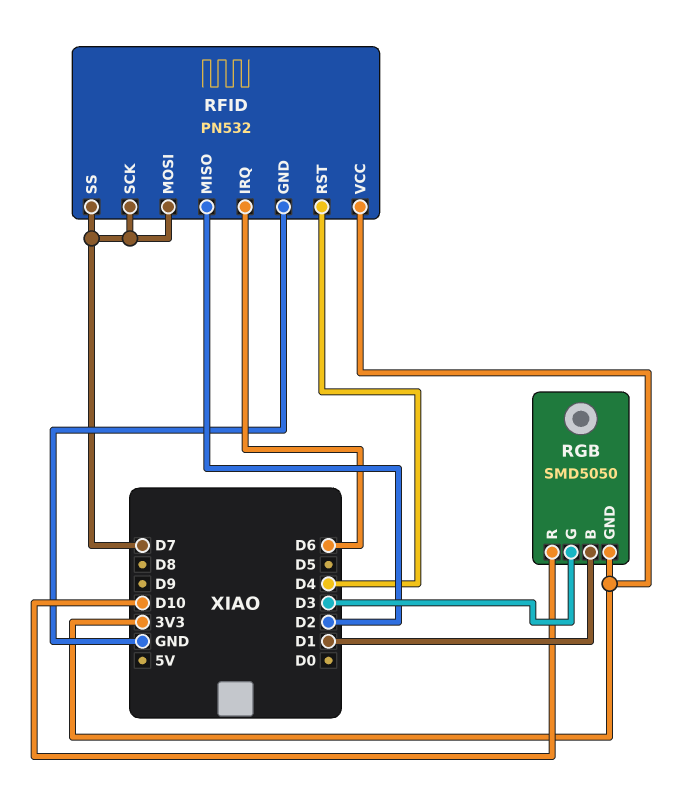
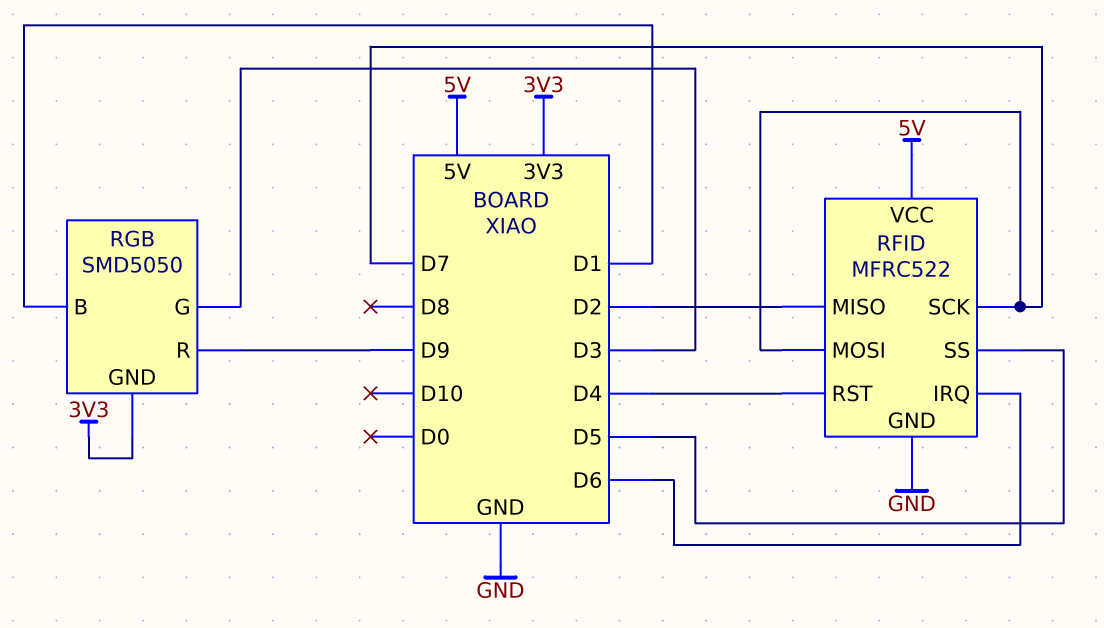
RFID: PN532 -> MFRC522
RFID pin SS: D7 -> D5
RFID pin VCC: 3V3 -> 5V
RGB pin R: D10 -> D9

